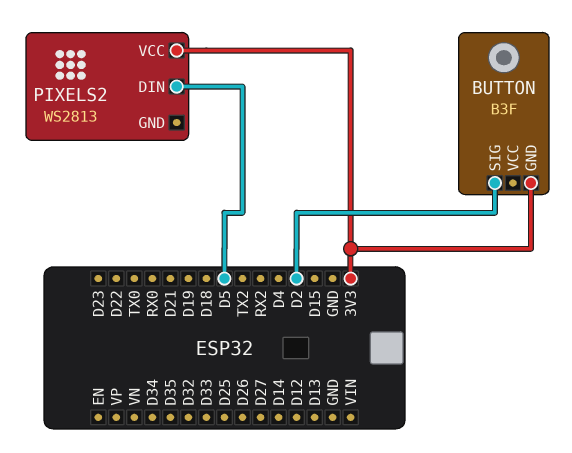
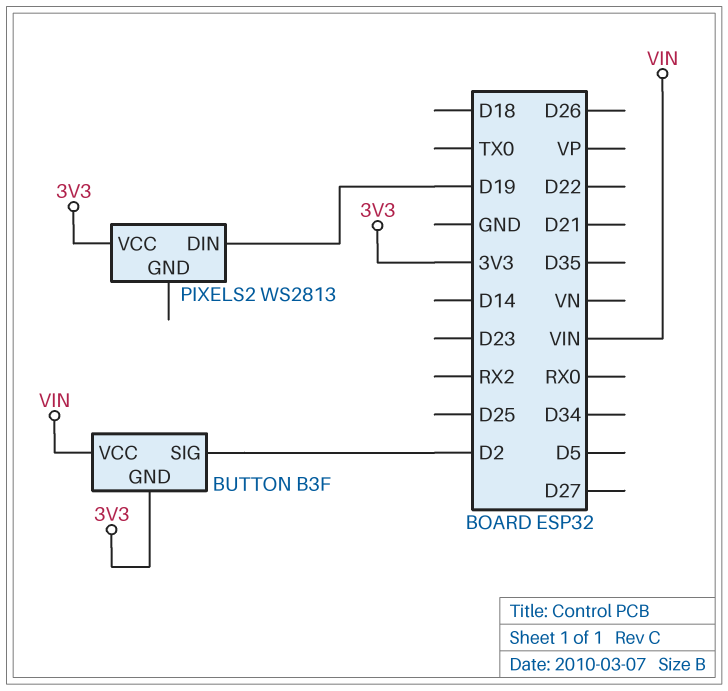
BUTTON pin VCC: none -> VIN
PIXELS2 pin DIN: D5 -> D19

